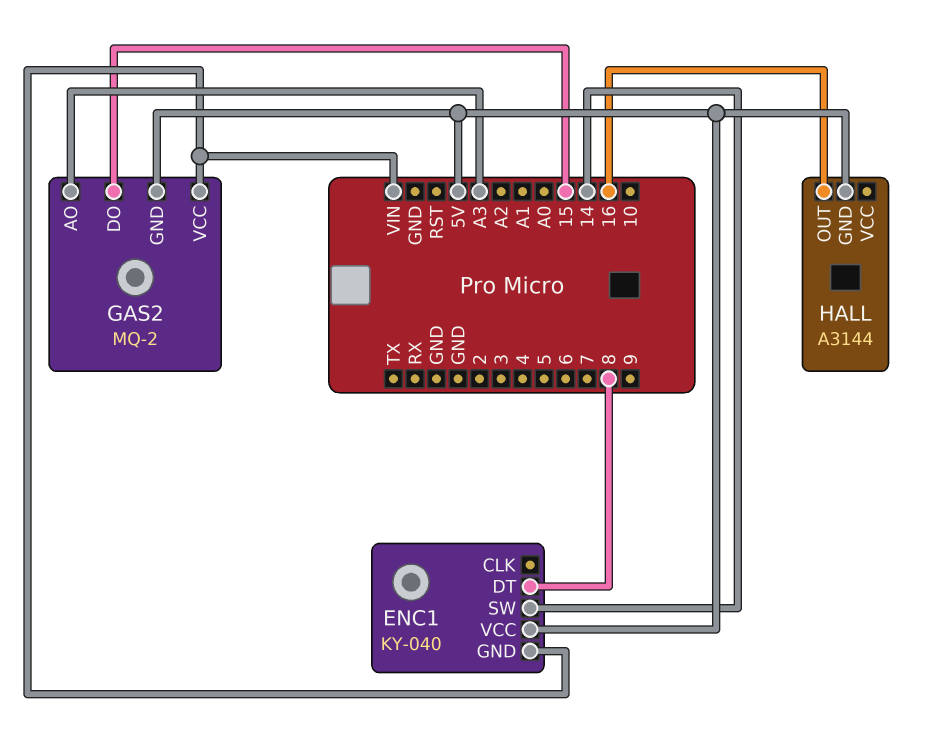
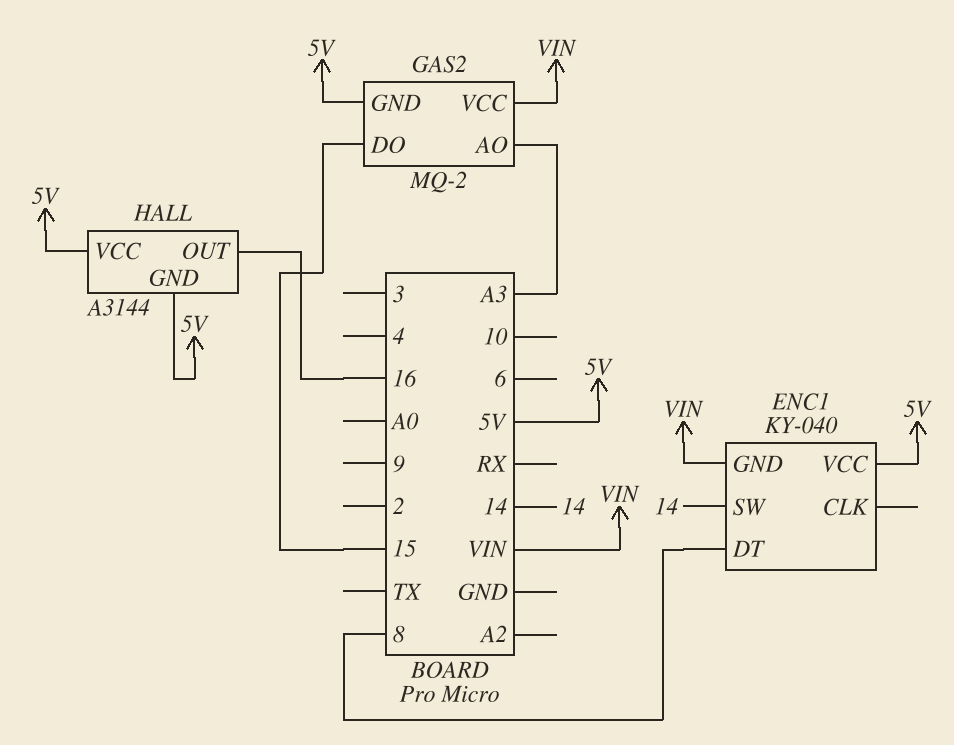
HALL pin VCC: none -> 5V

